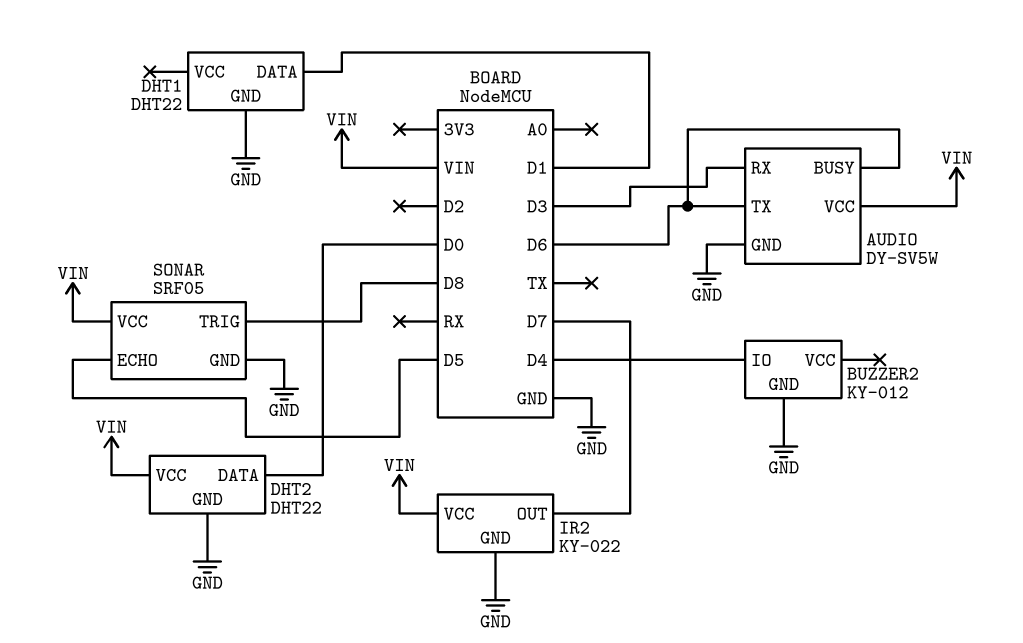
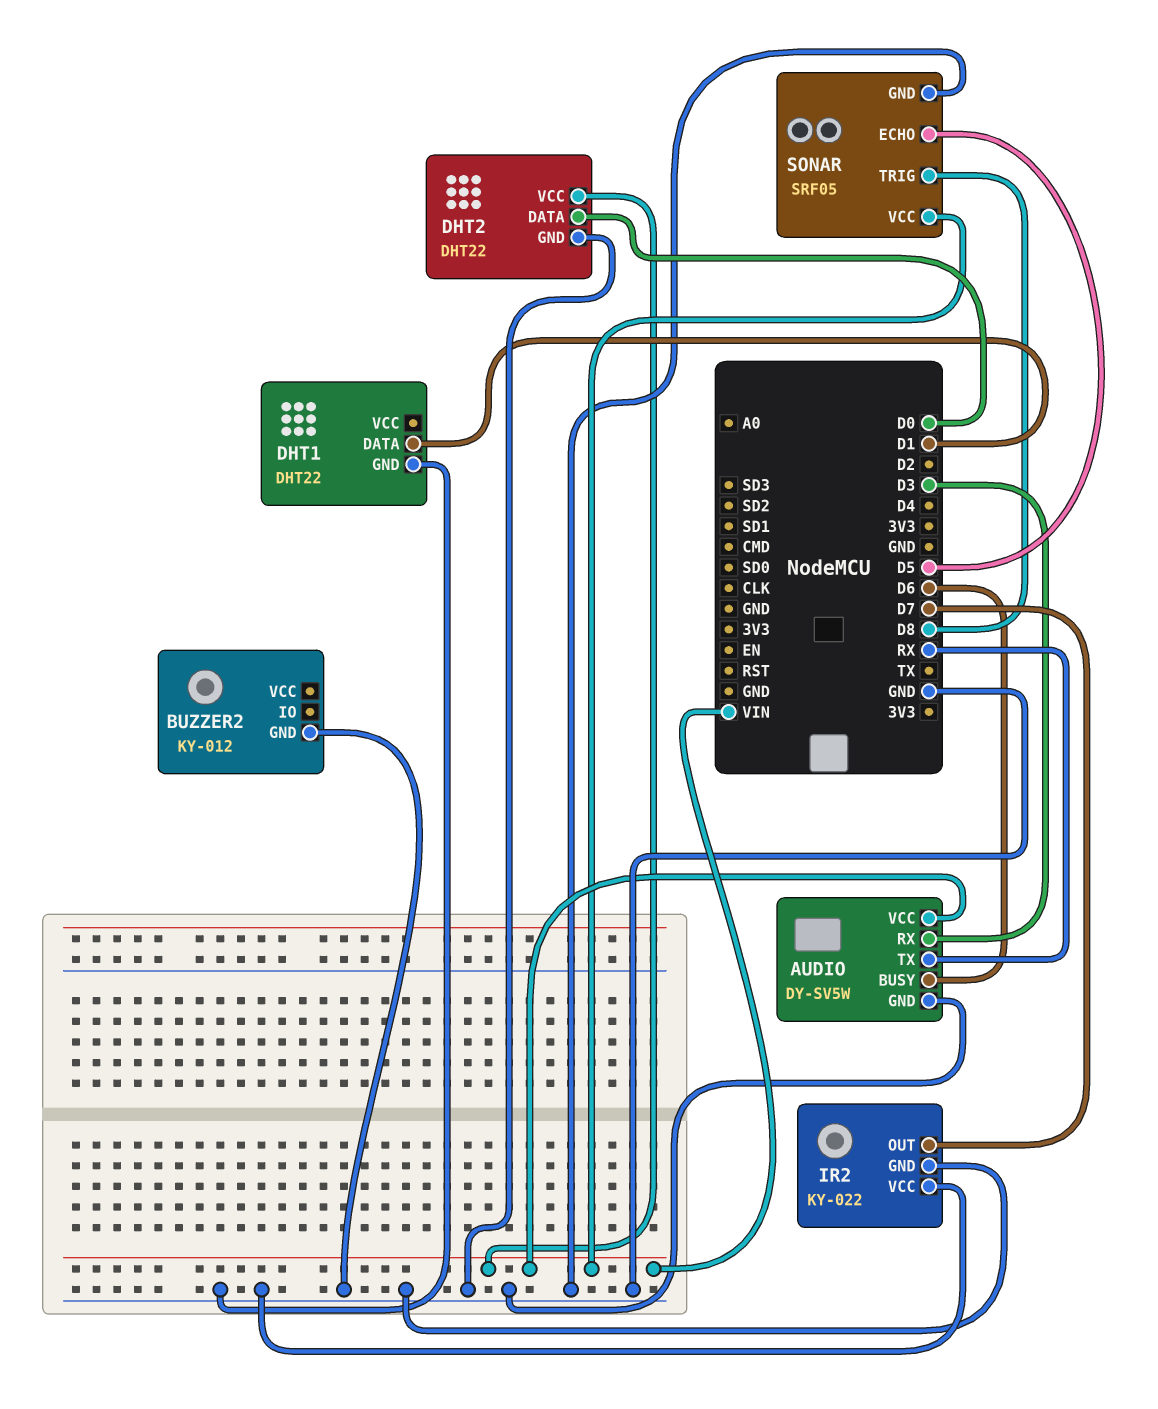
AUDIO pin TX: D6 -> RX
BUZZER2 pin IO: D4 -> none
IR2 pin VCC: VIN -> GND

